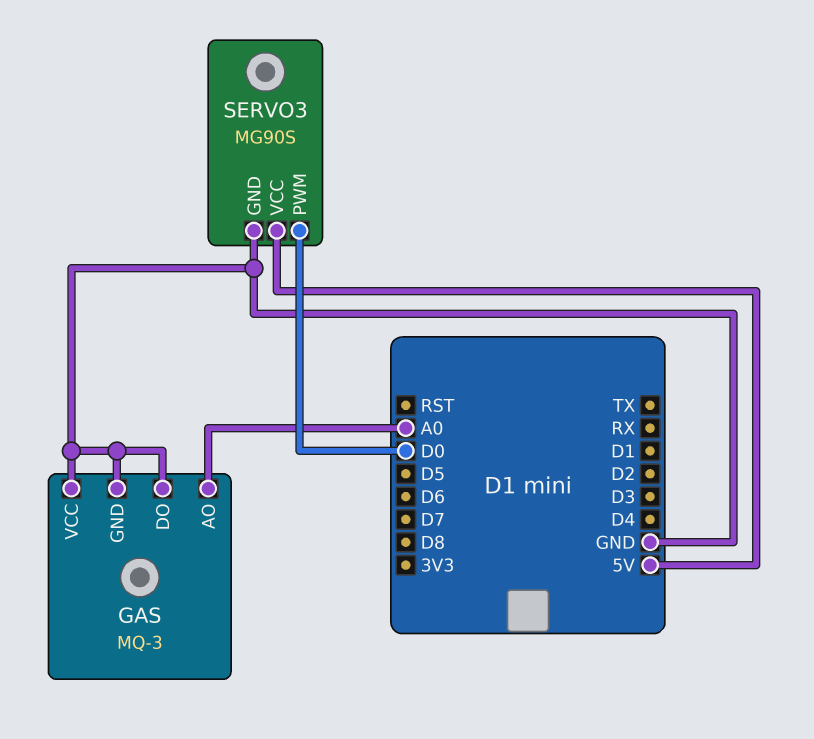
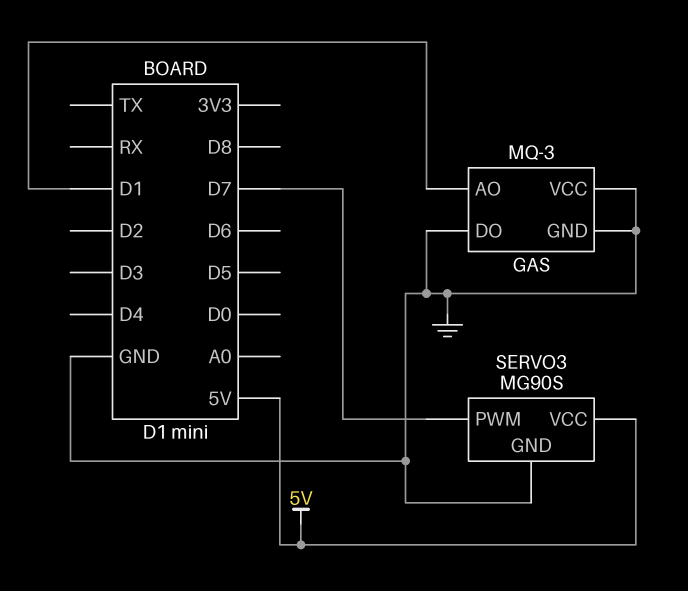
GAS pin AO: A0 -> D1
SERVO3 pin PWM: D0 -> D7

